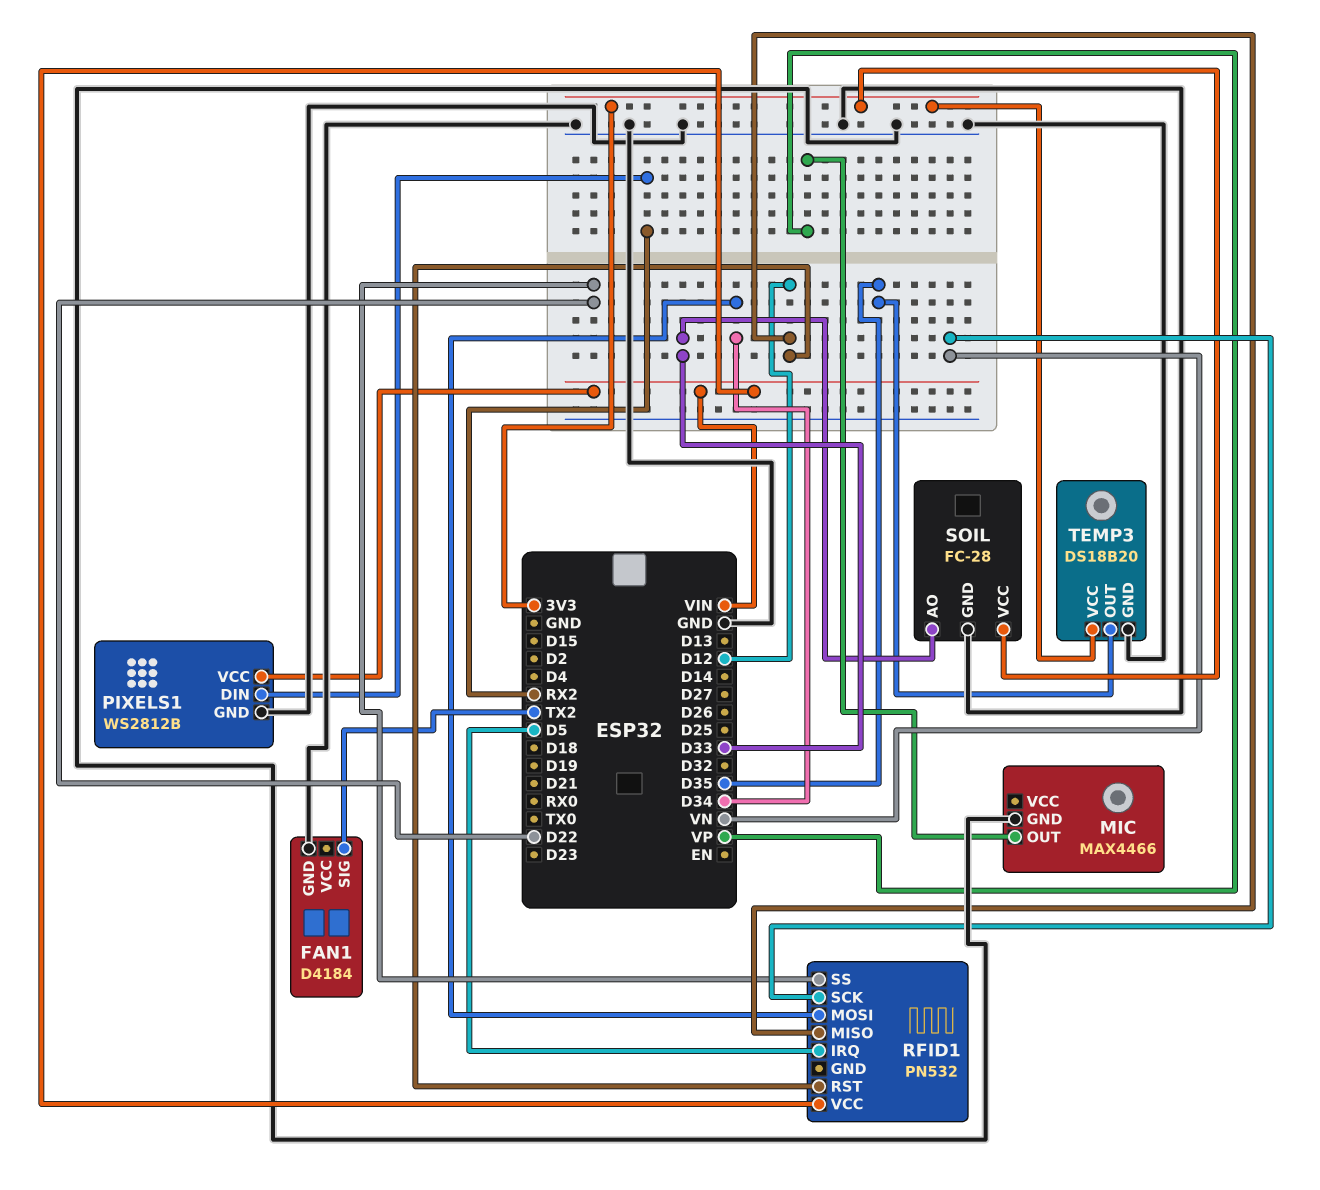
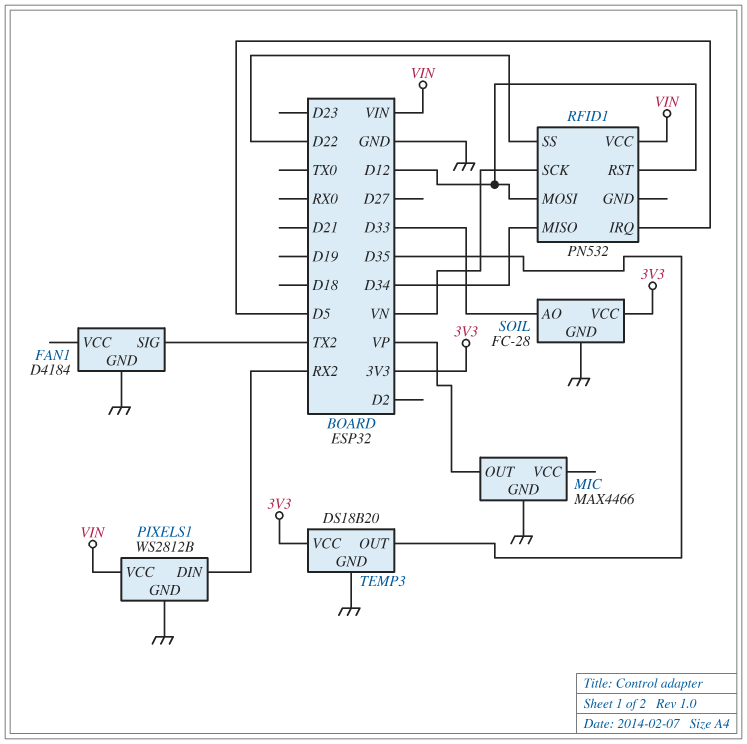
RFID1 pin MISO: D12 -> D34
RFID1 pin MOSI: D34 -> D12

